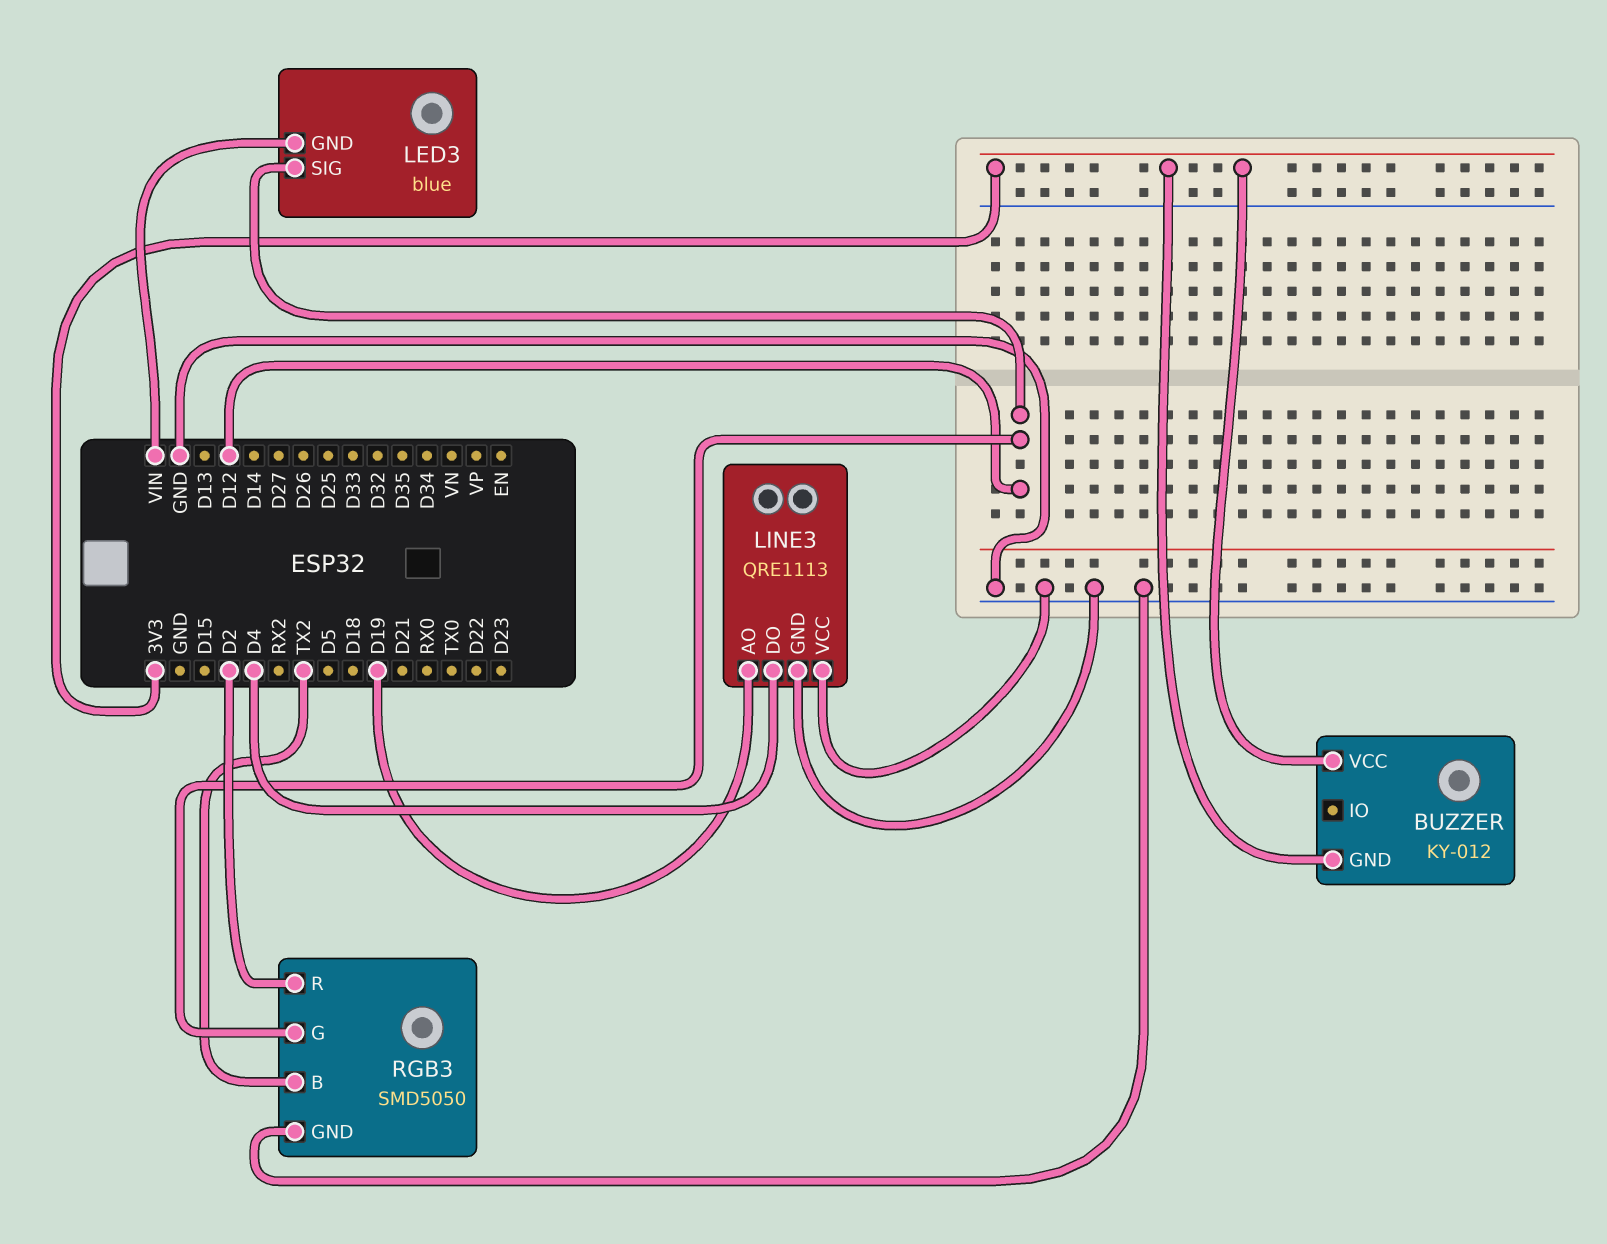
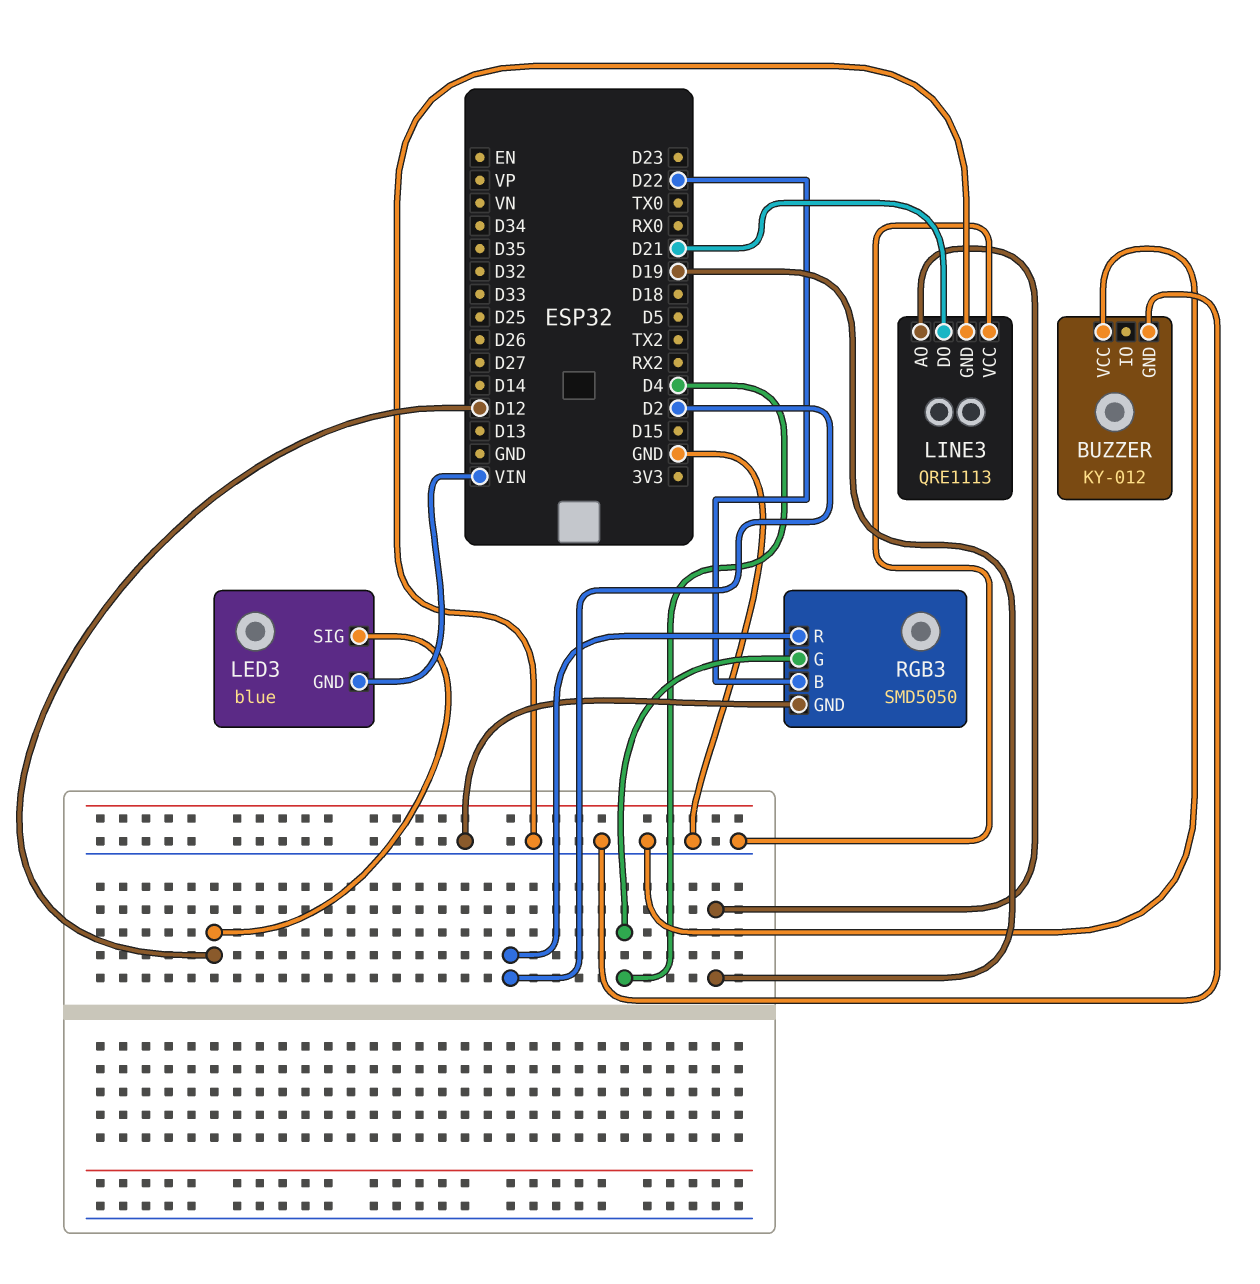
BUZZER pin GND: 3V3 -> GND
BUZZER pin VCC: 3V3 -> GND
LINE3 pin DO: D4 -> D21
RGB3 pin B: TX2 -> D22
RGB3 pin G: D12 -> D4

